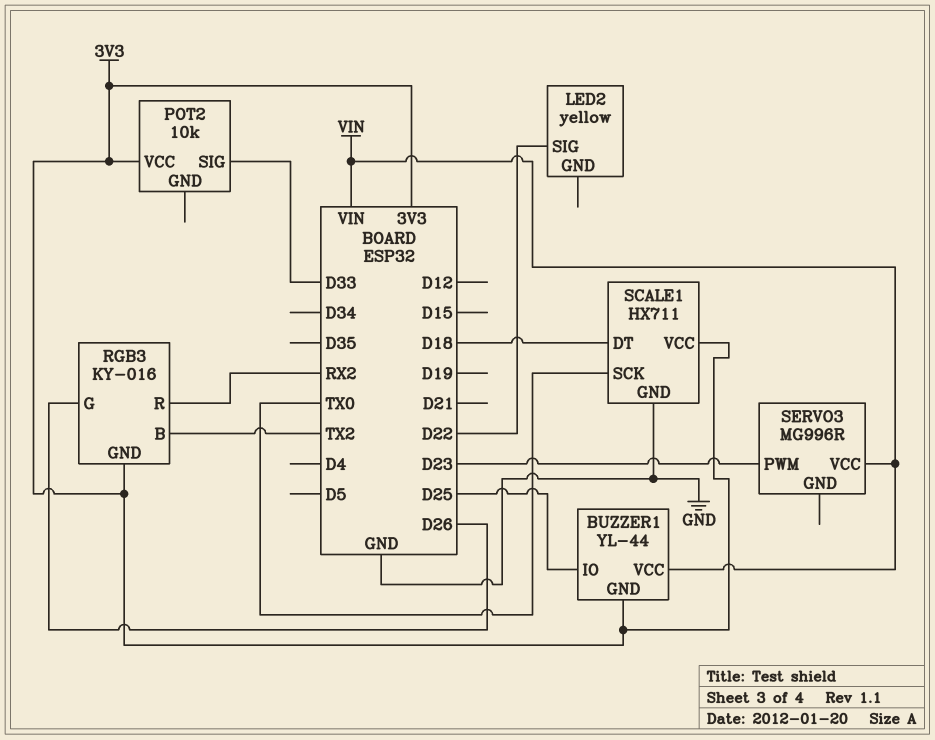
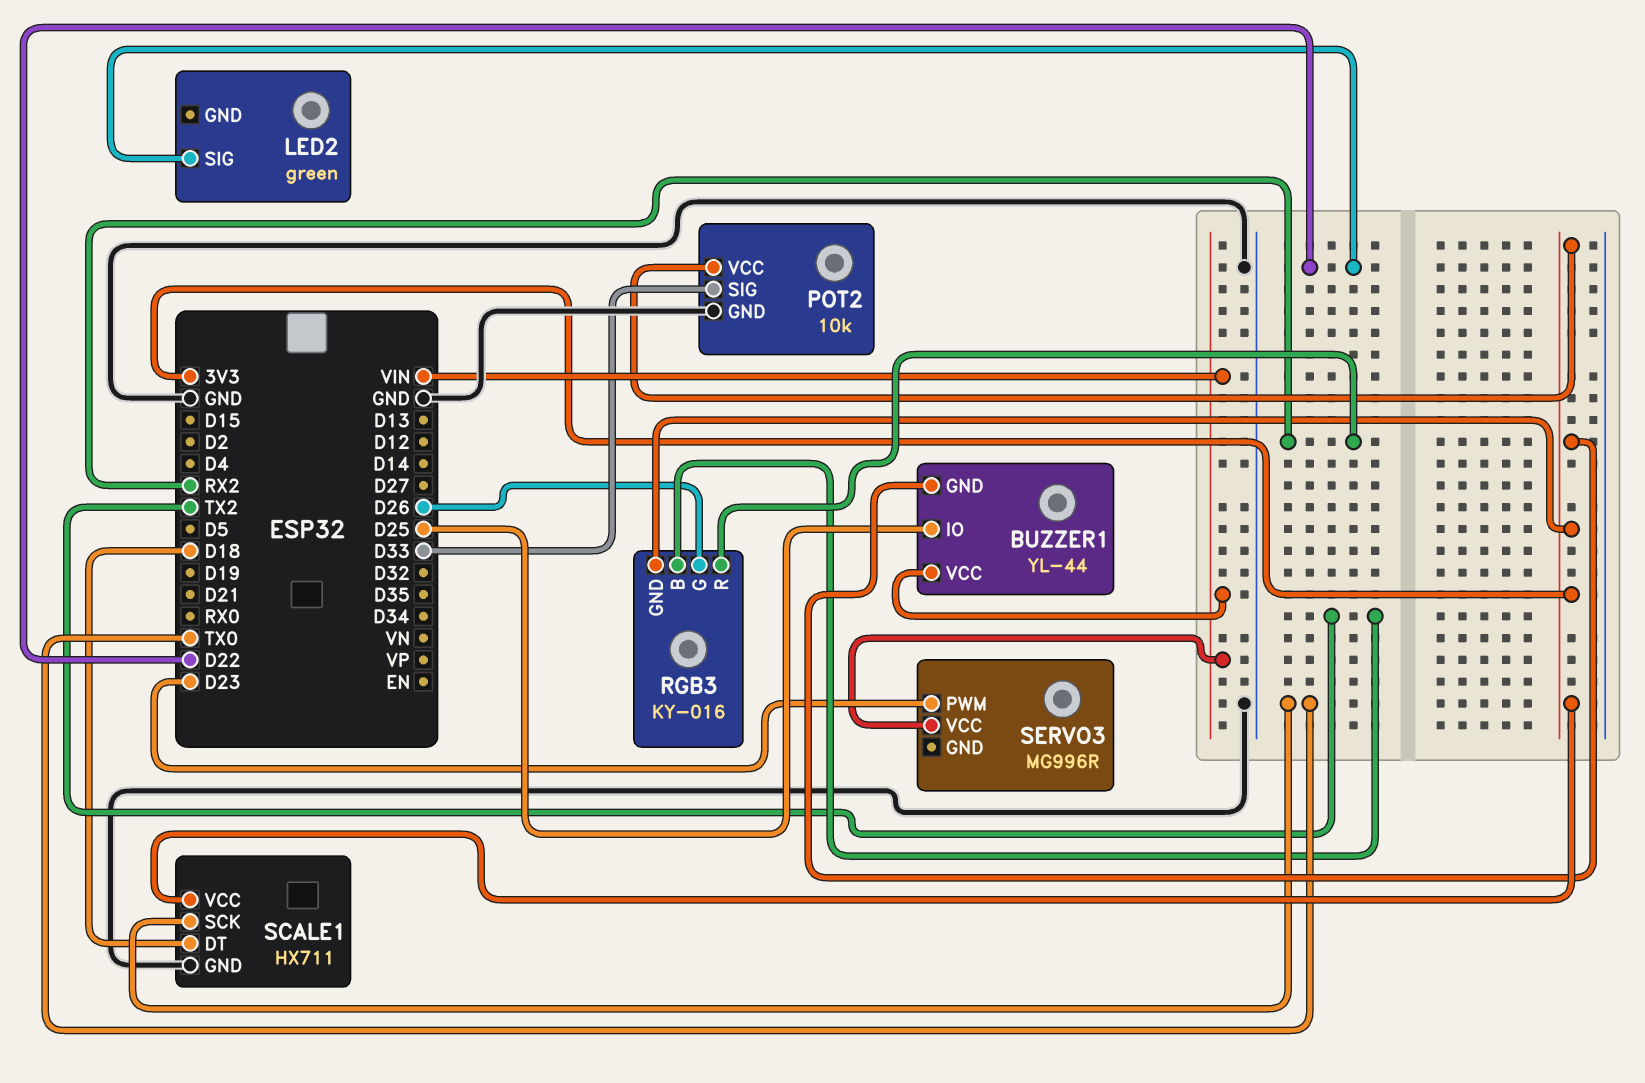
LED2: yellow -> green
POT2 pin GND: none -> GND

